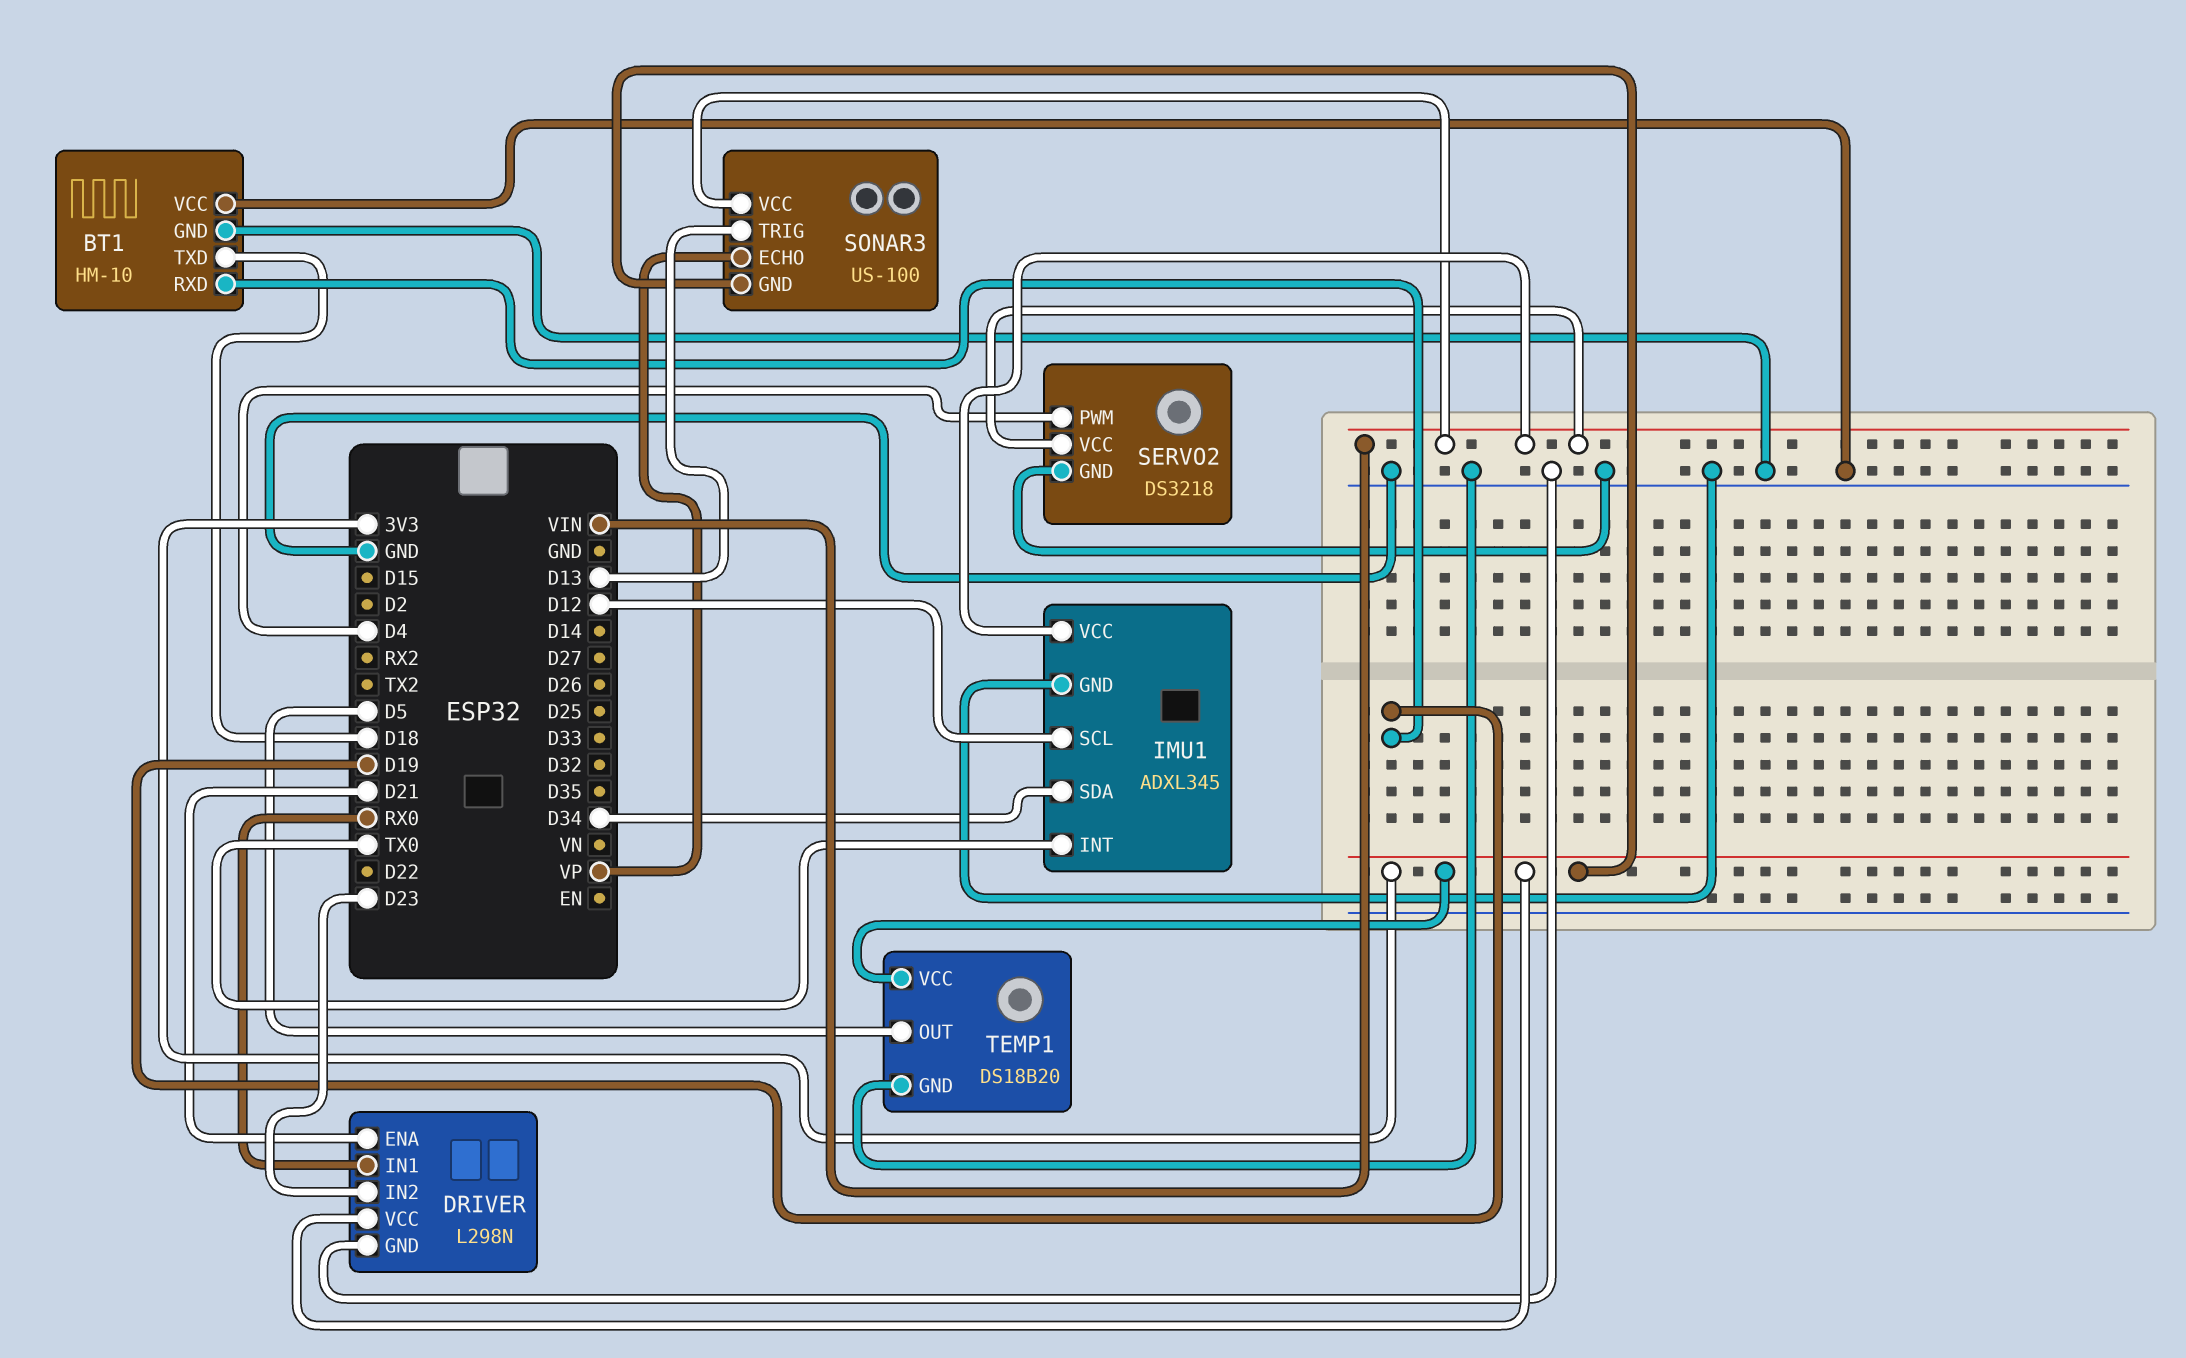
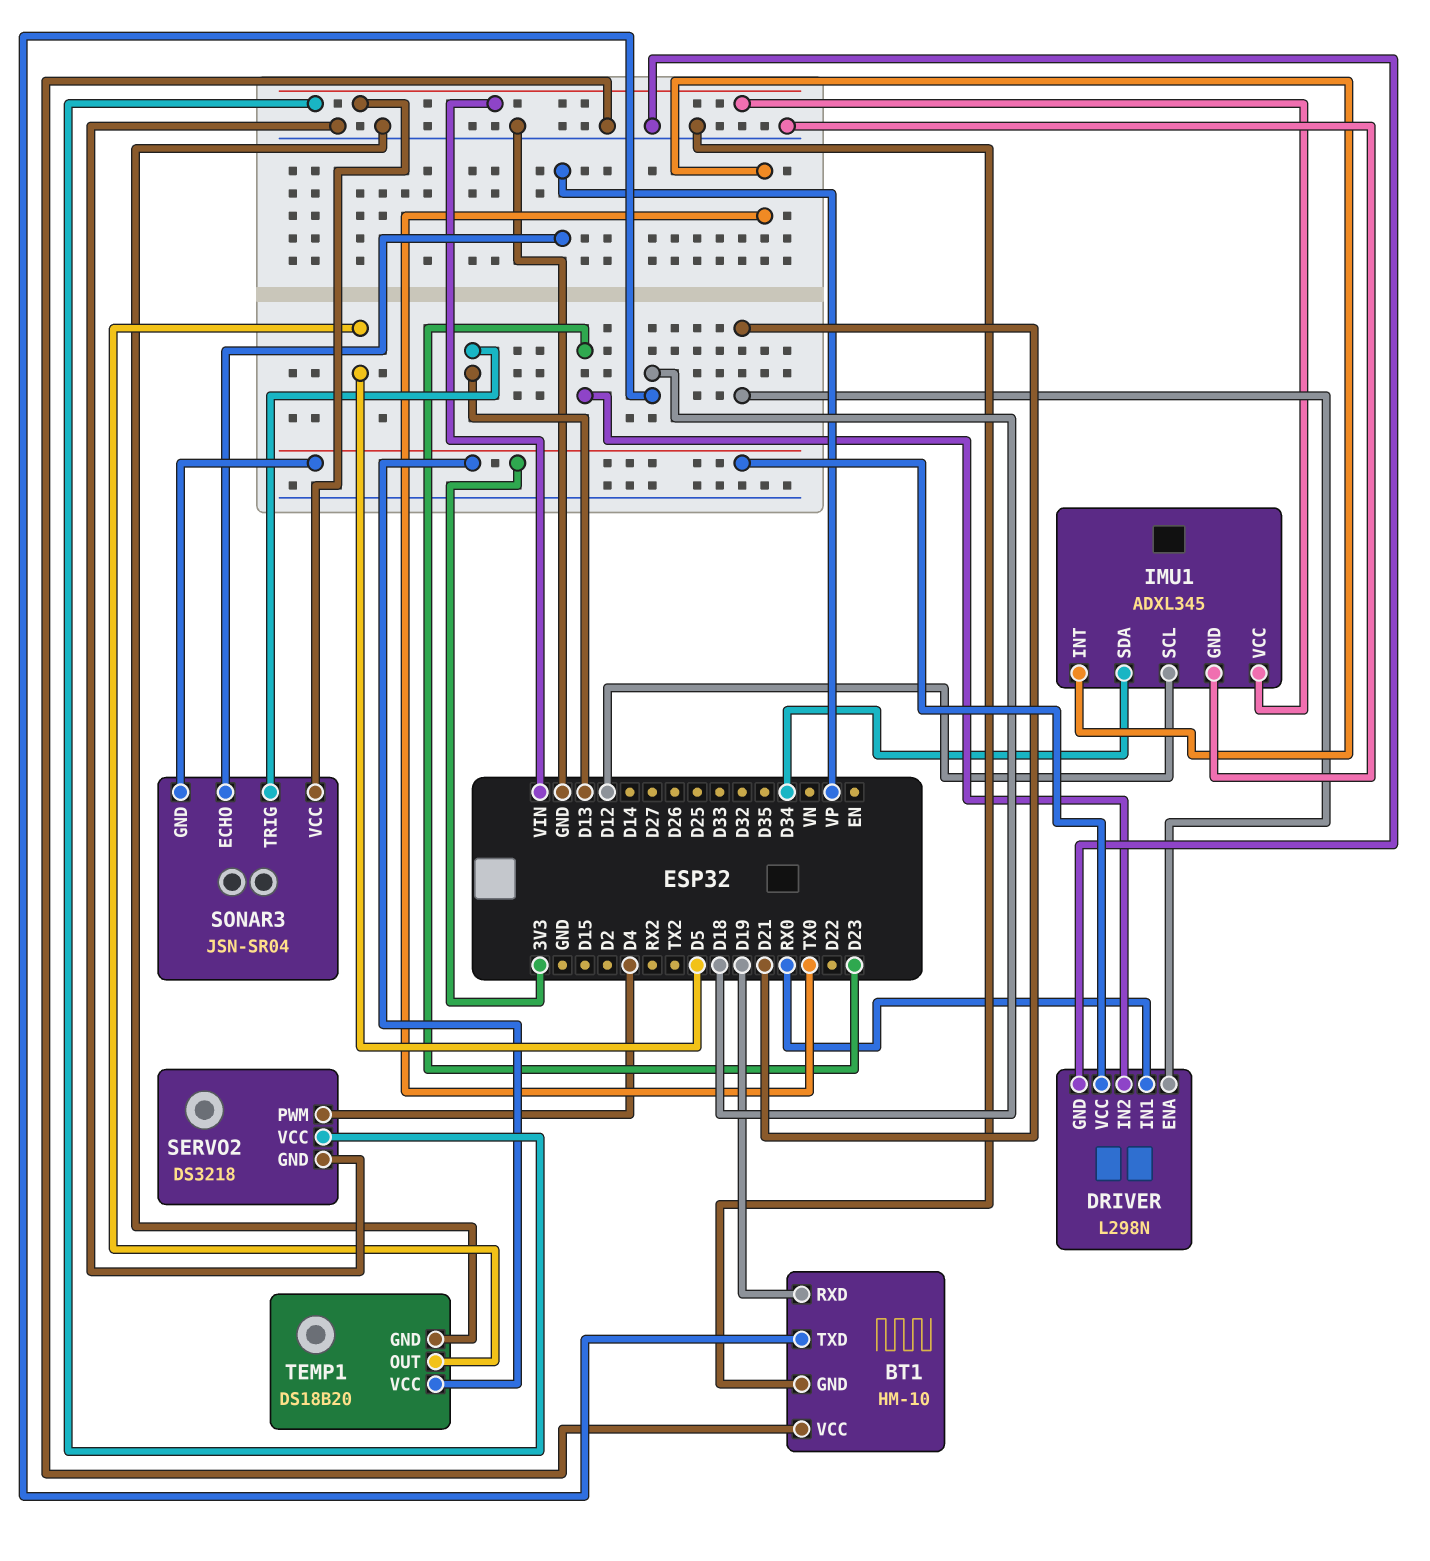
SONAR3: US-100 -> JSN-SR04

